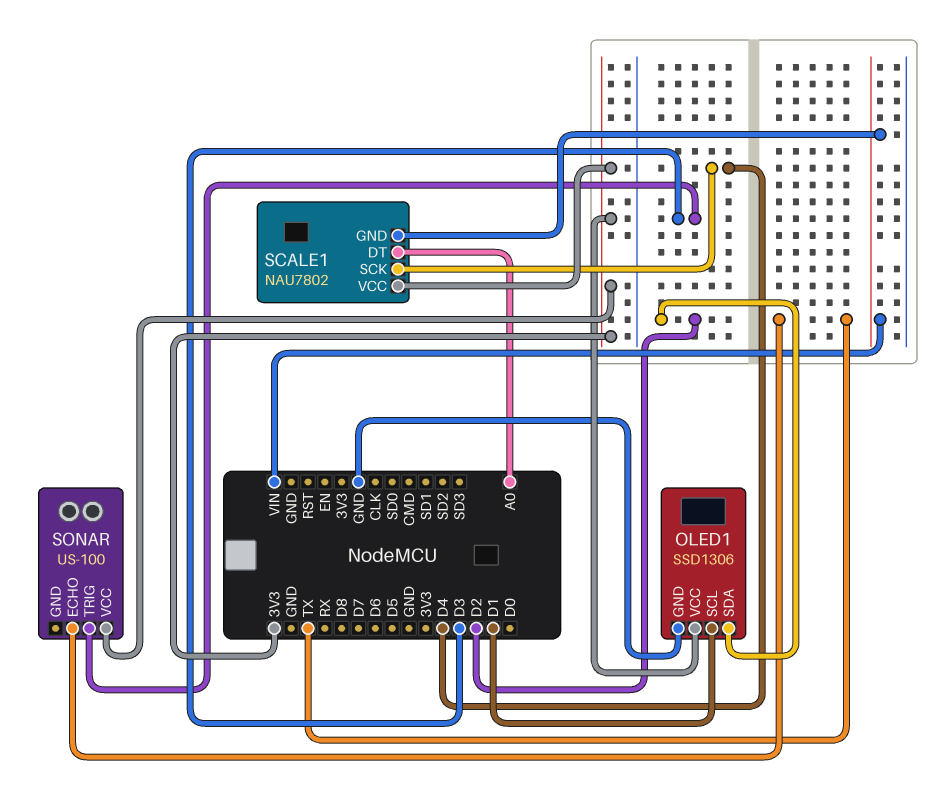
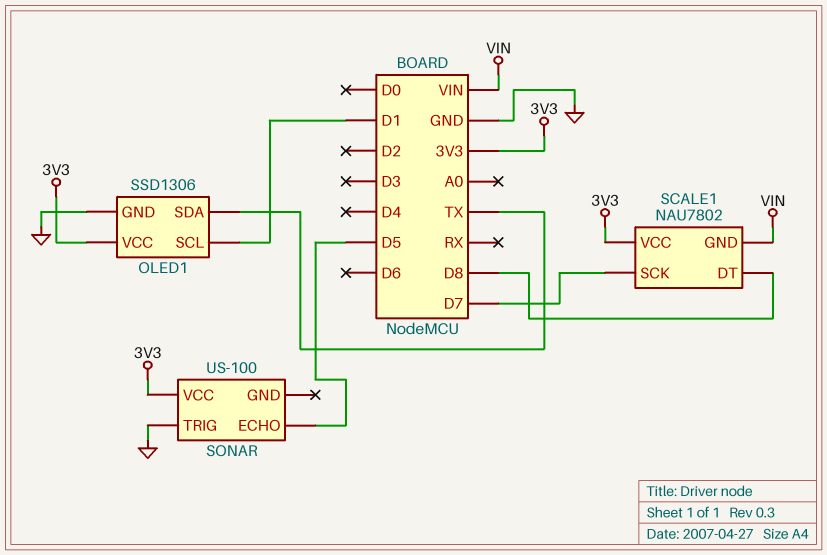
OLED1 pin SDA: D2 -> TX
SCALE1 pin DT: A0 -> D8
SCALE1 pin SCK: D4 -> D7
SONAR pin ECHO: TX -> D5
SONAR pin TRIG: D3 -> GND

